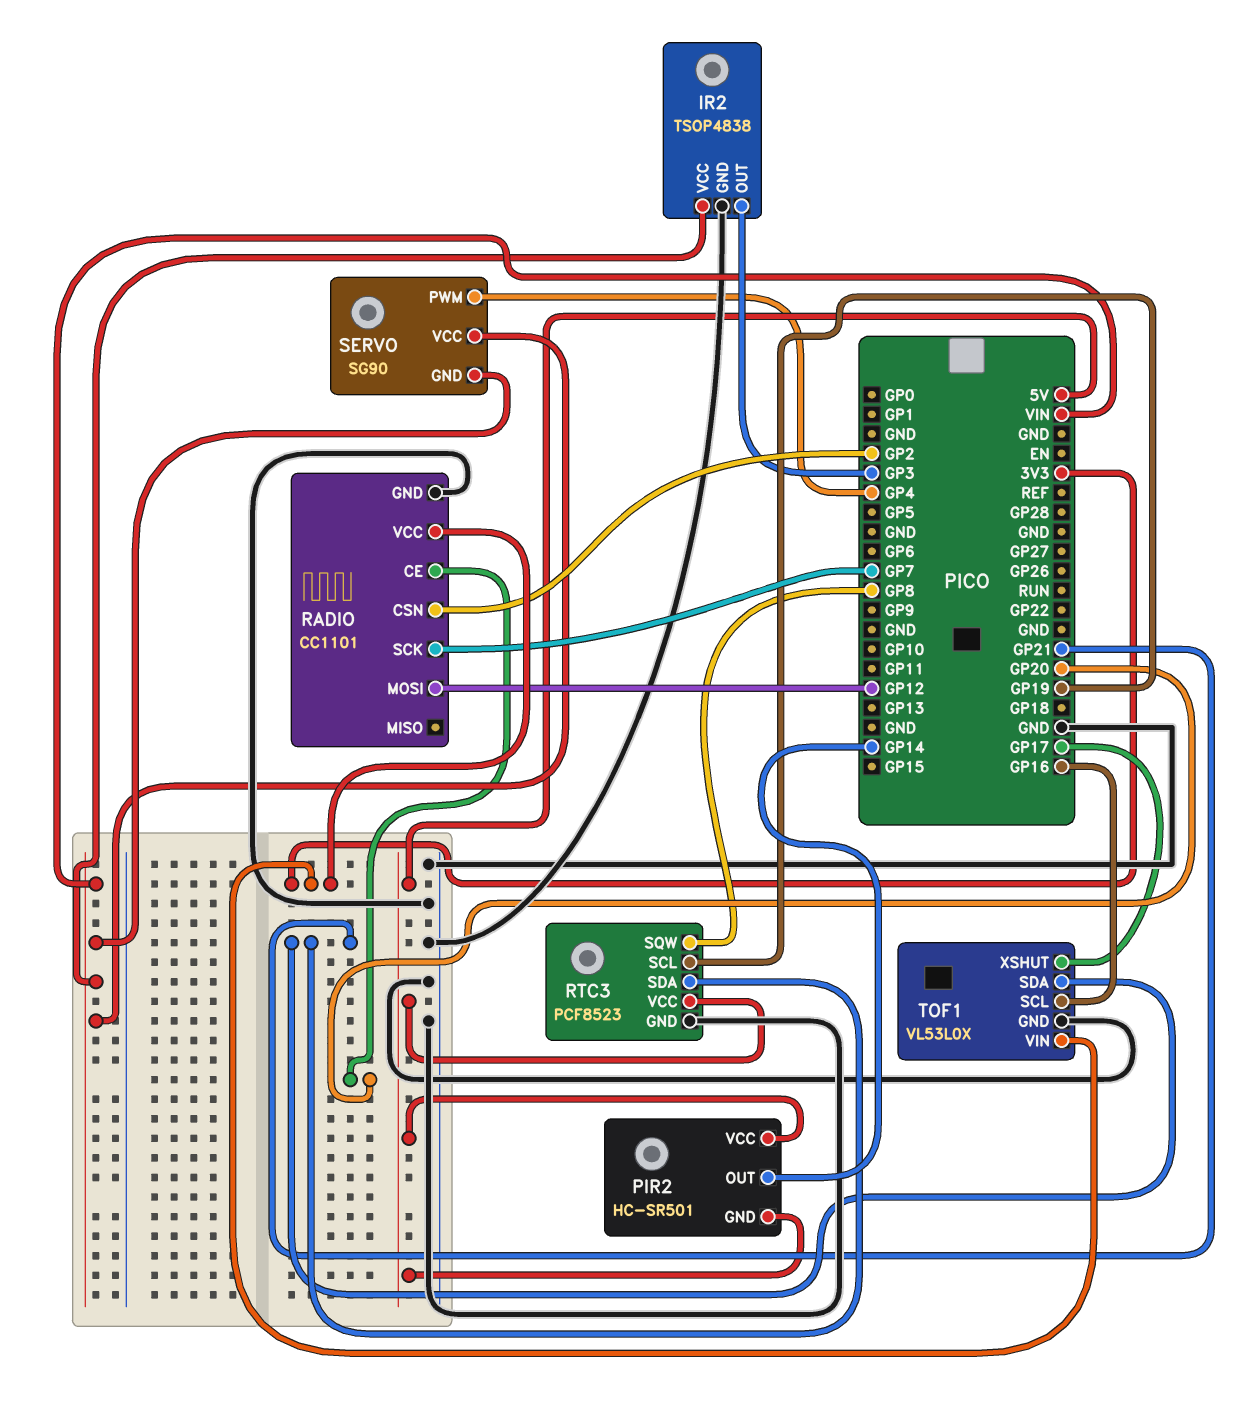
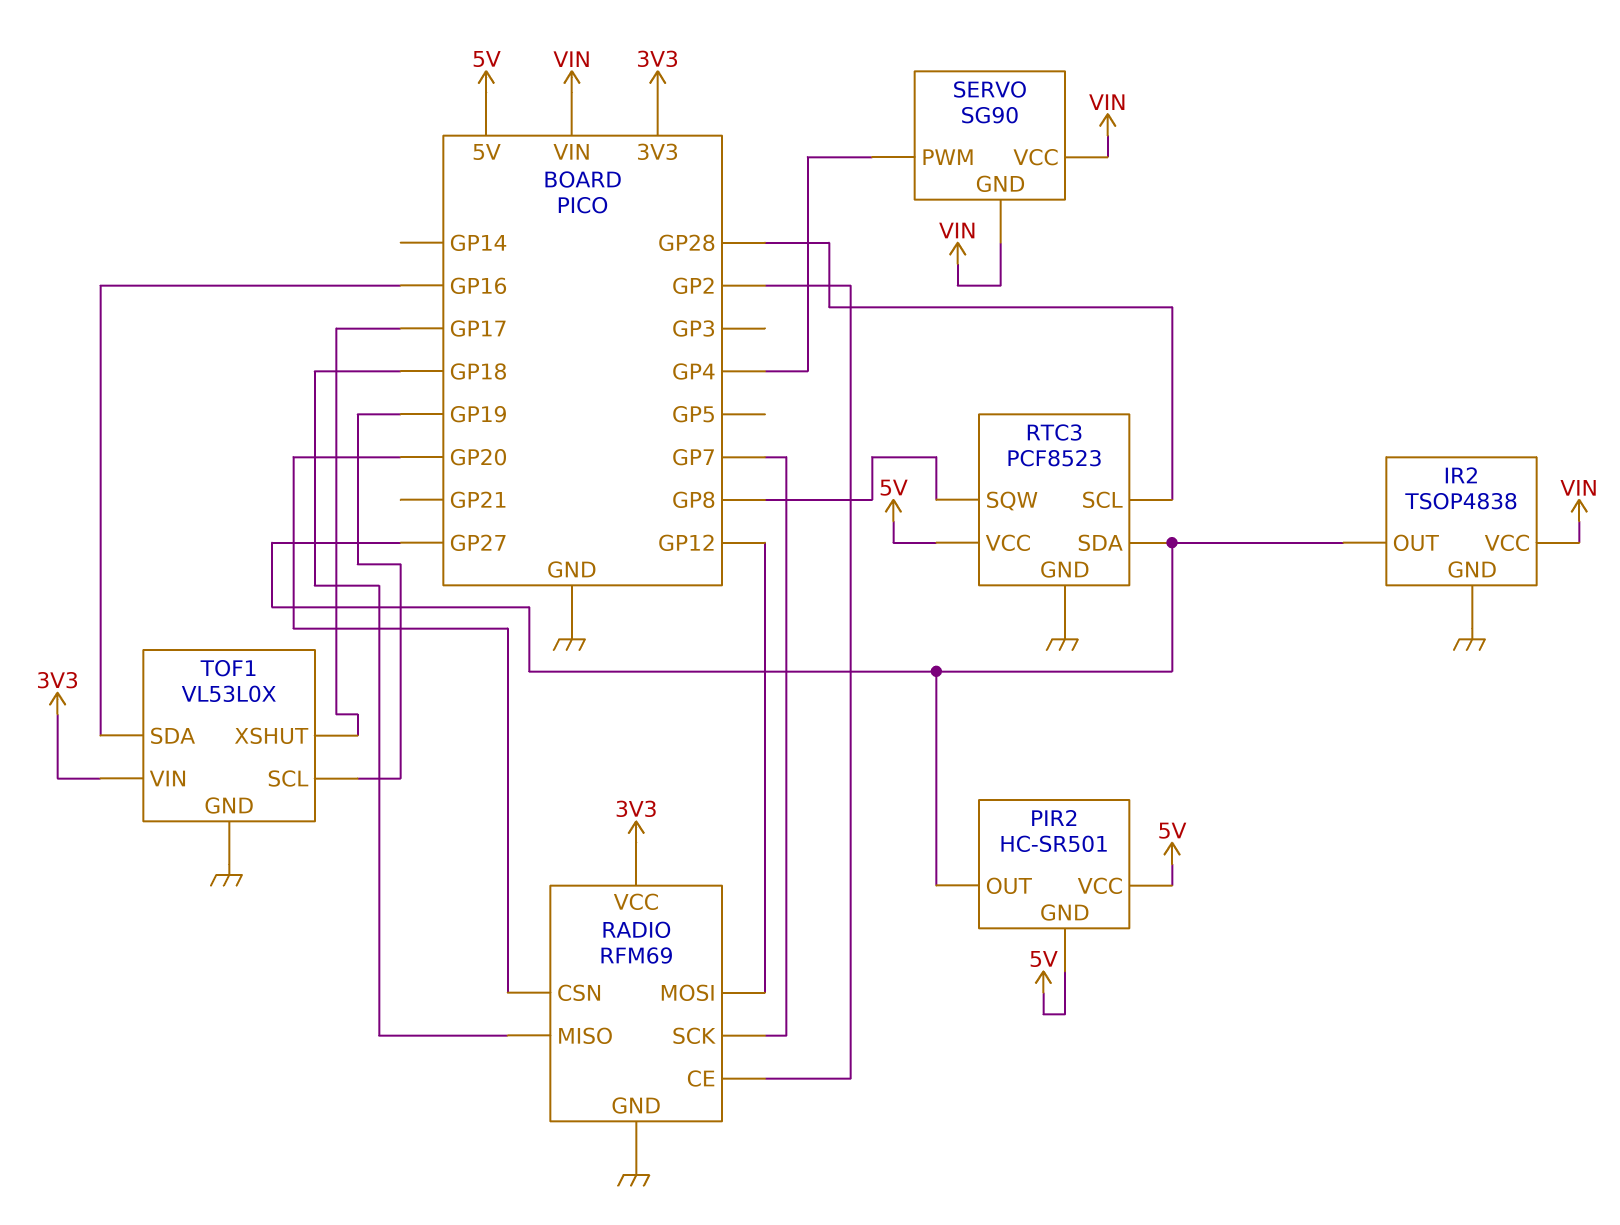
IR2 pin OUT: GP3 -> GP27
PIR2 pin OUT: GP14 -> GP27
RADIO: CC1101 -> RFM69
RADIO pin CE: GP20 -> GP2
RADIO pin CSN: GP2 -> GP20
RADIO pin MISO: none -> GP18
RTC3 pin SCL: GP19 -> GP28
RTC3 pin SDA: GP21 -> GP27
TOF1 pin SCL: GP16 -> GP19
TOF1 pin SDA: GP21 -> GP16

